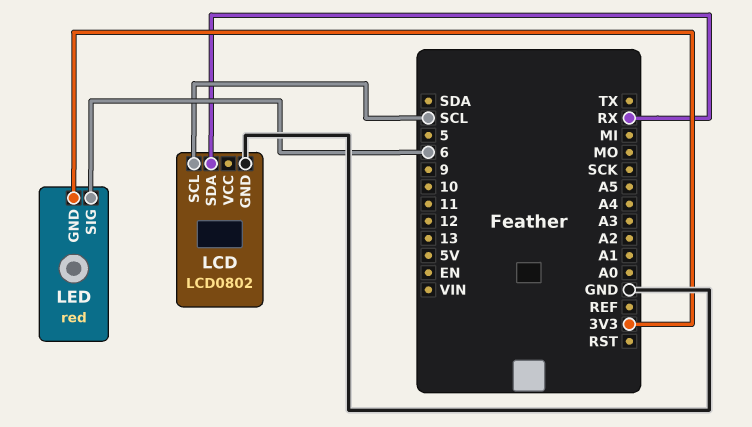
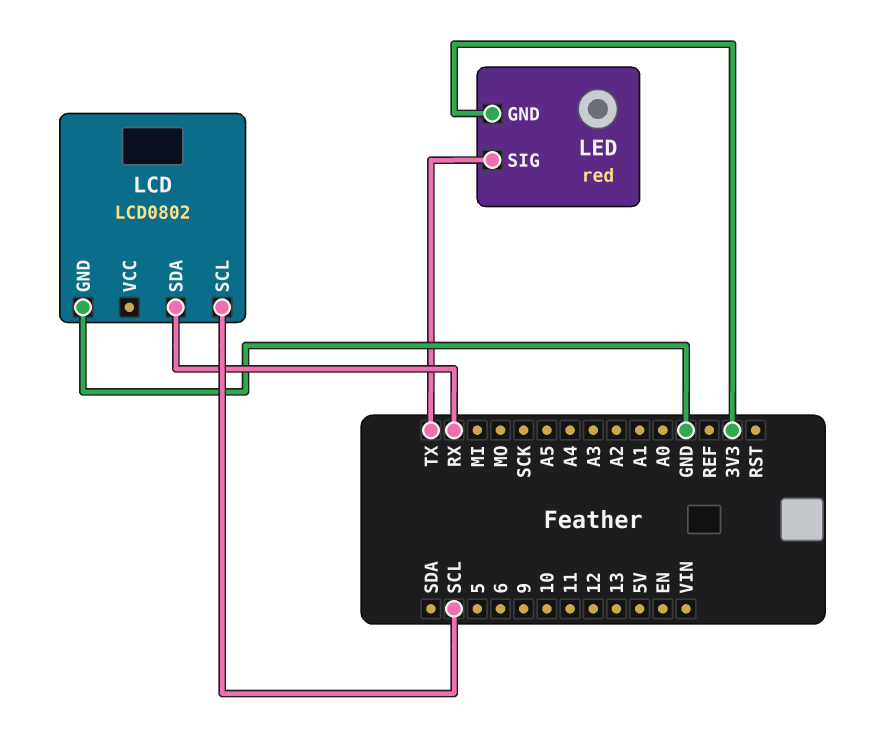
LED pin SIG: 6 -> TX

